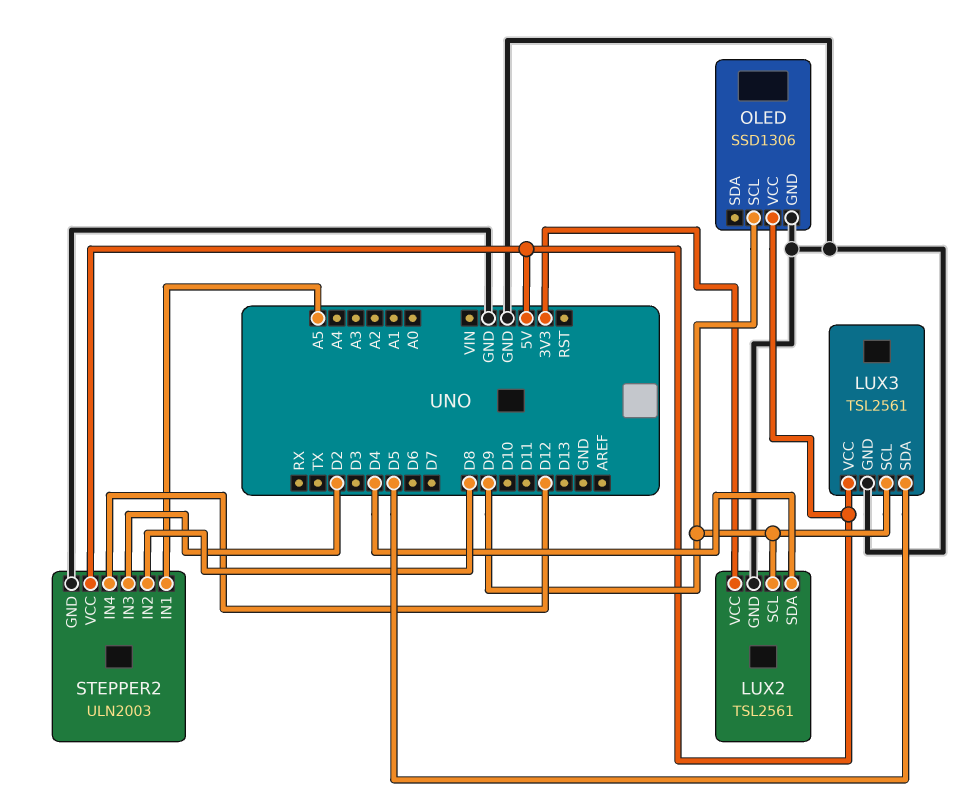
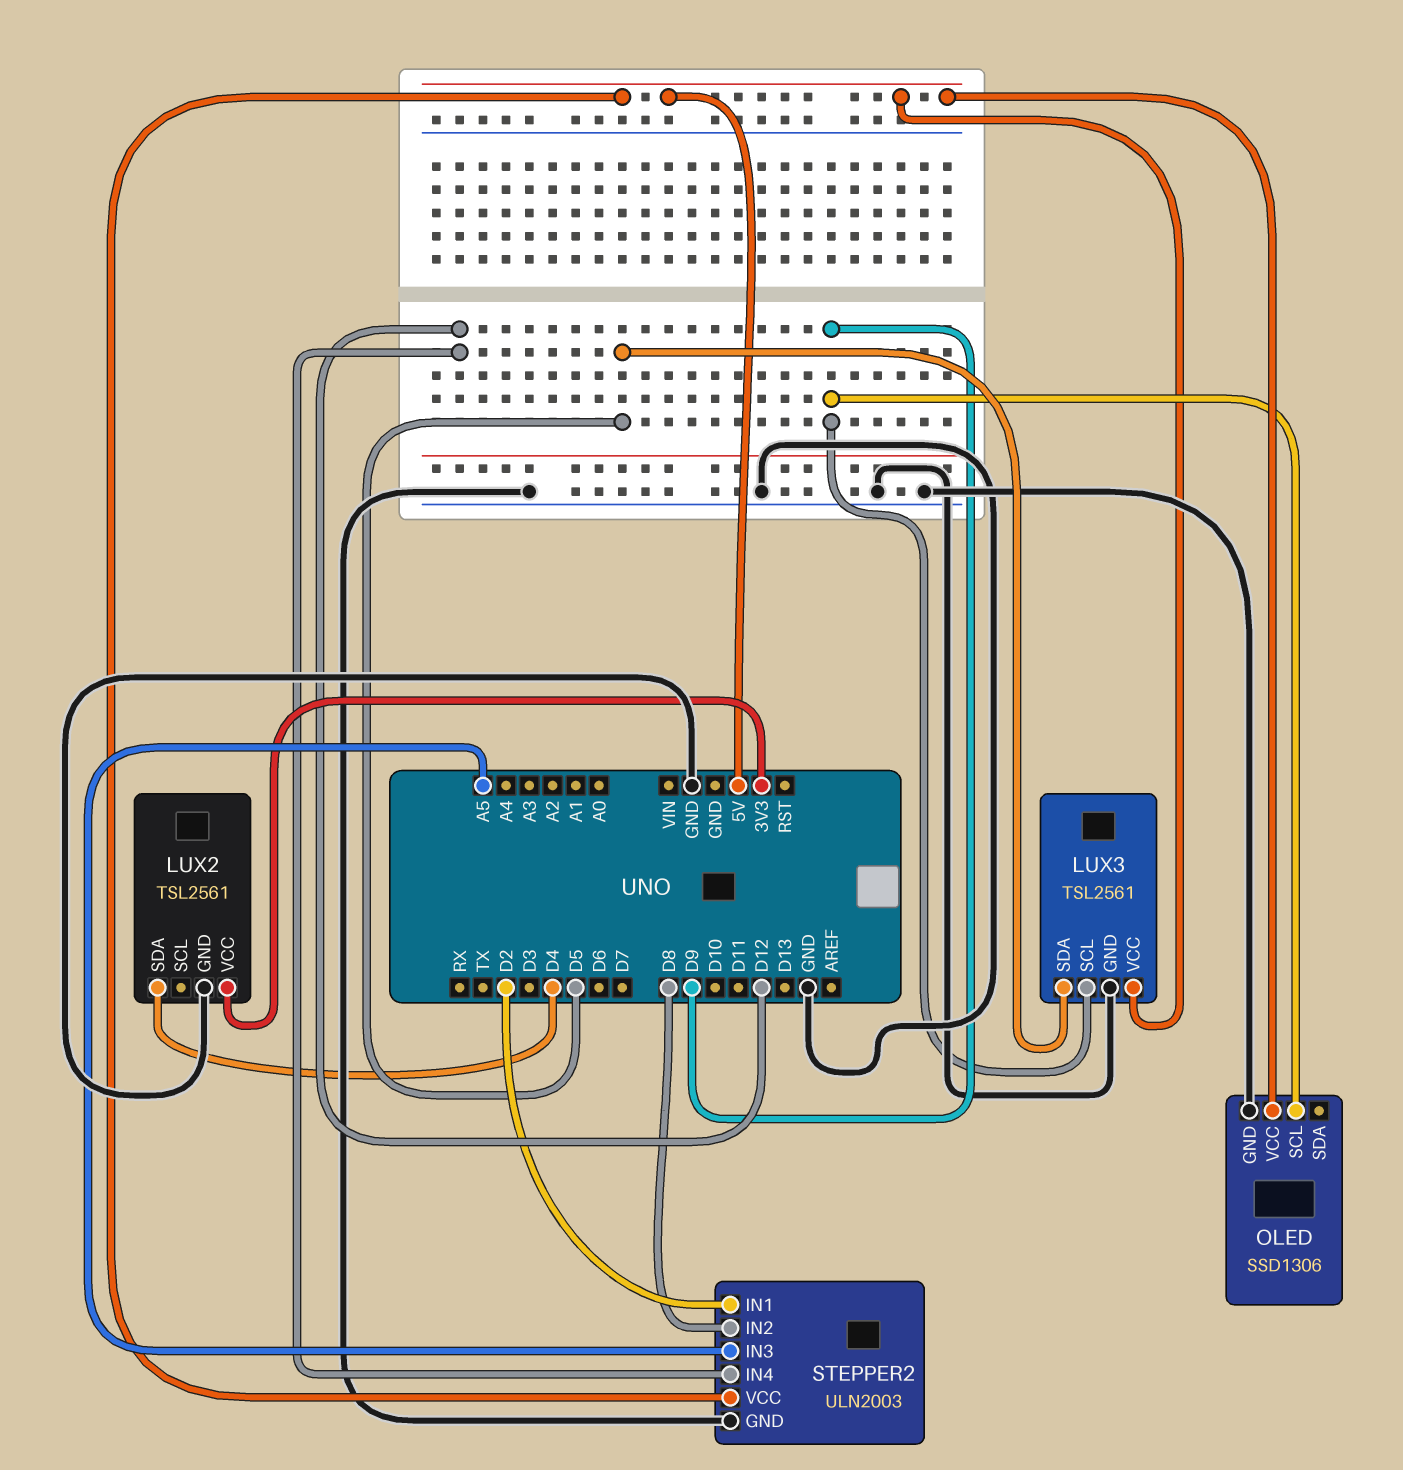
LUX2 pin SCL: D9 -> none
STEPPER2 pin IN1: A5 -> D2
STEPPER2 pin IN3: D2 -> A5

